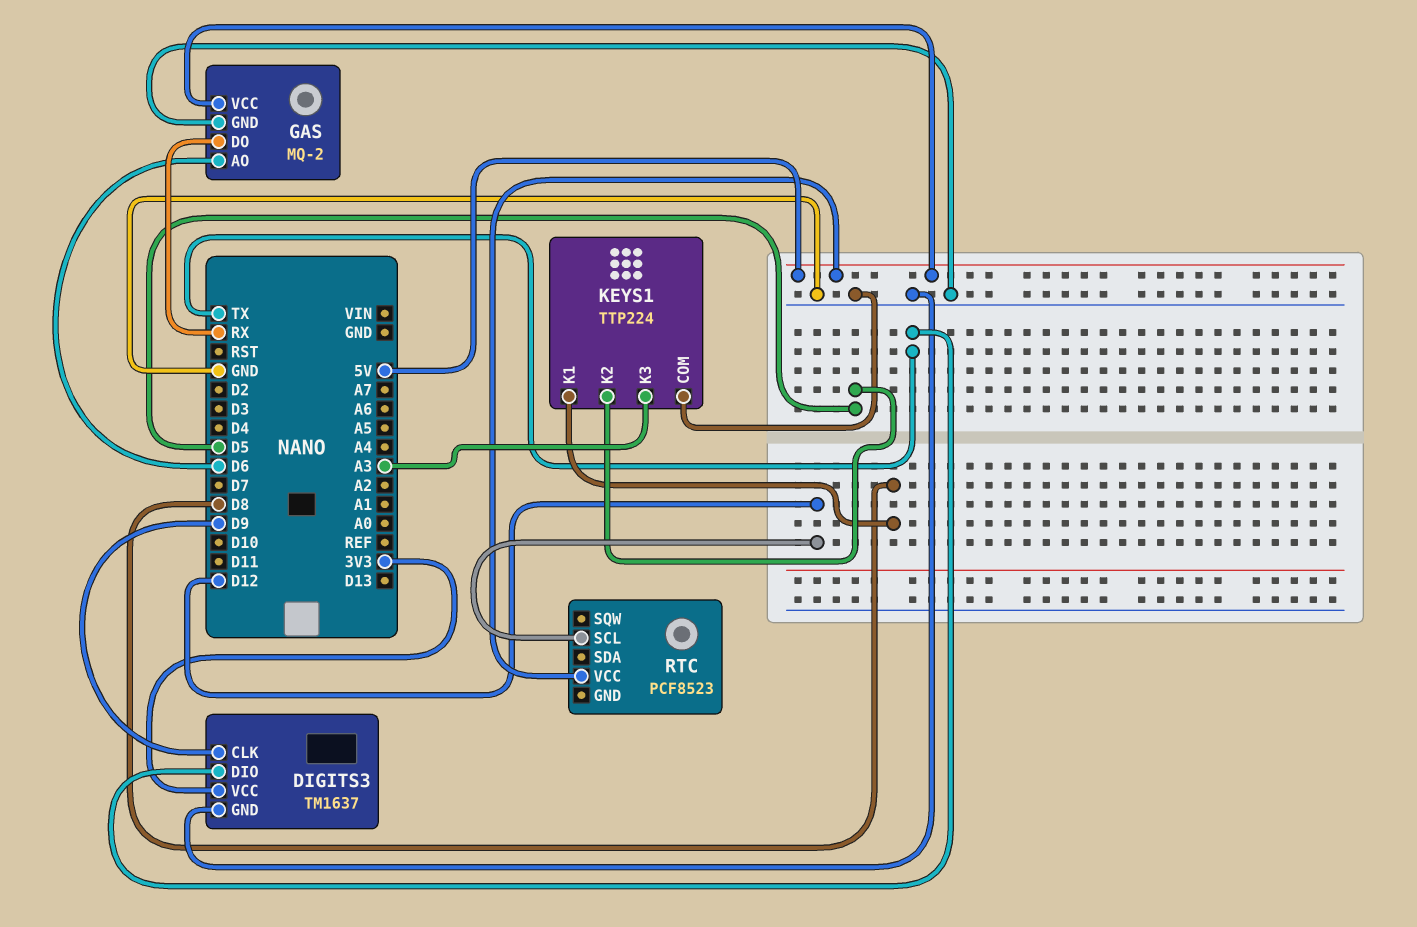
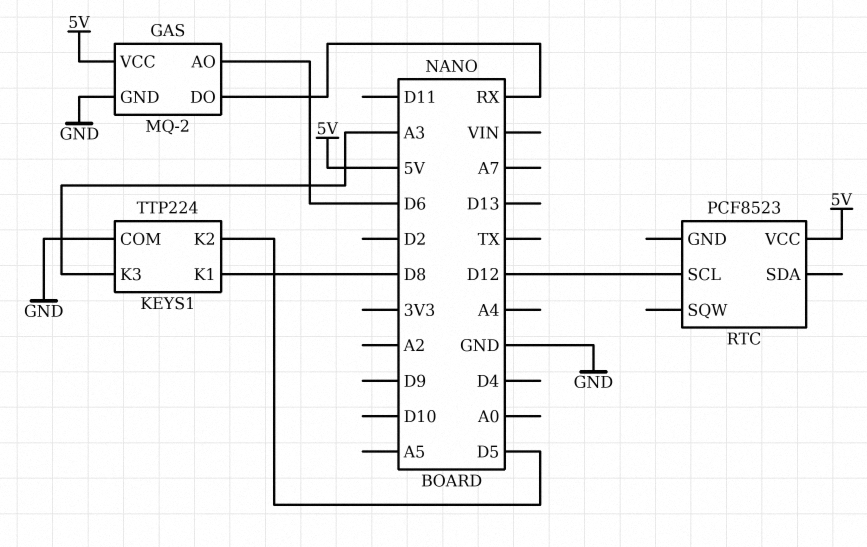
DIGITS3: TM1637 -> none
DIGITS3 pin CLK: D9 -> none
DIGITS3 pin DIO: TX -> none
DIGITS3 pin GND: GND -> none
DIGITS3 pin VCC: 3V3 -> none

